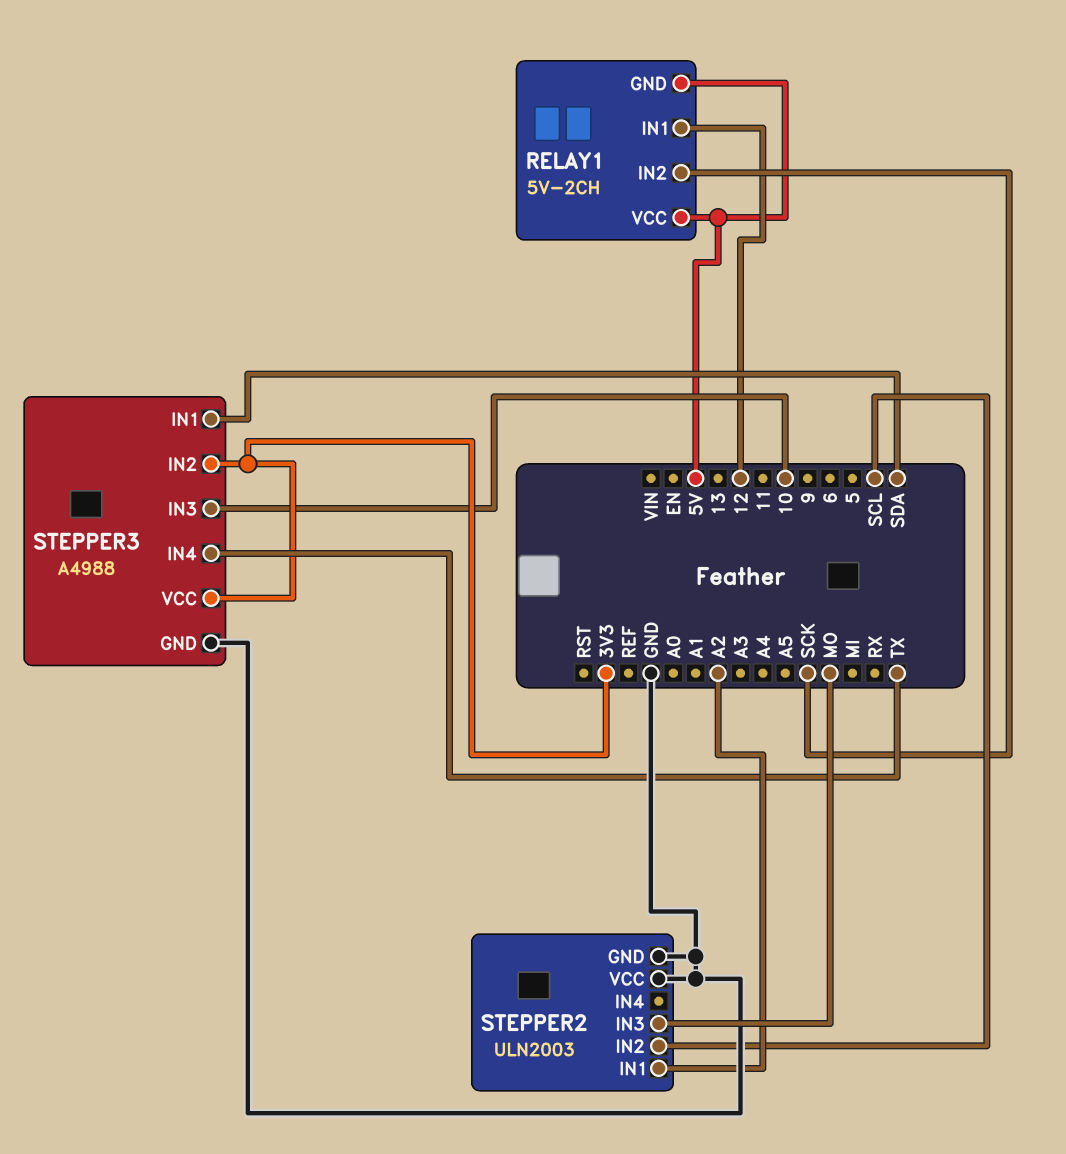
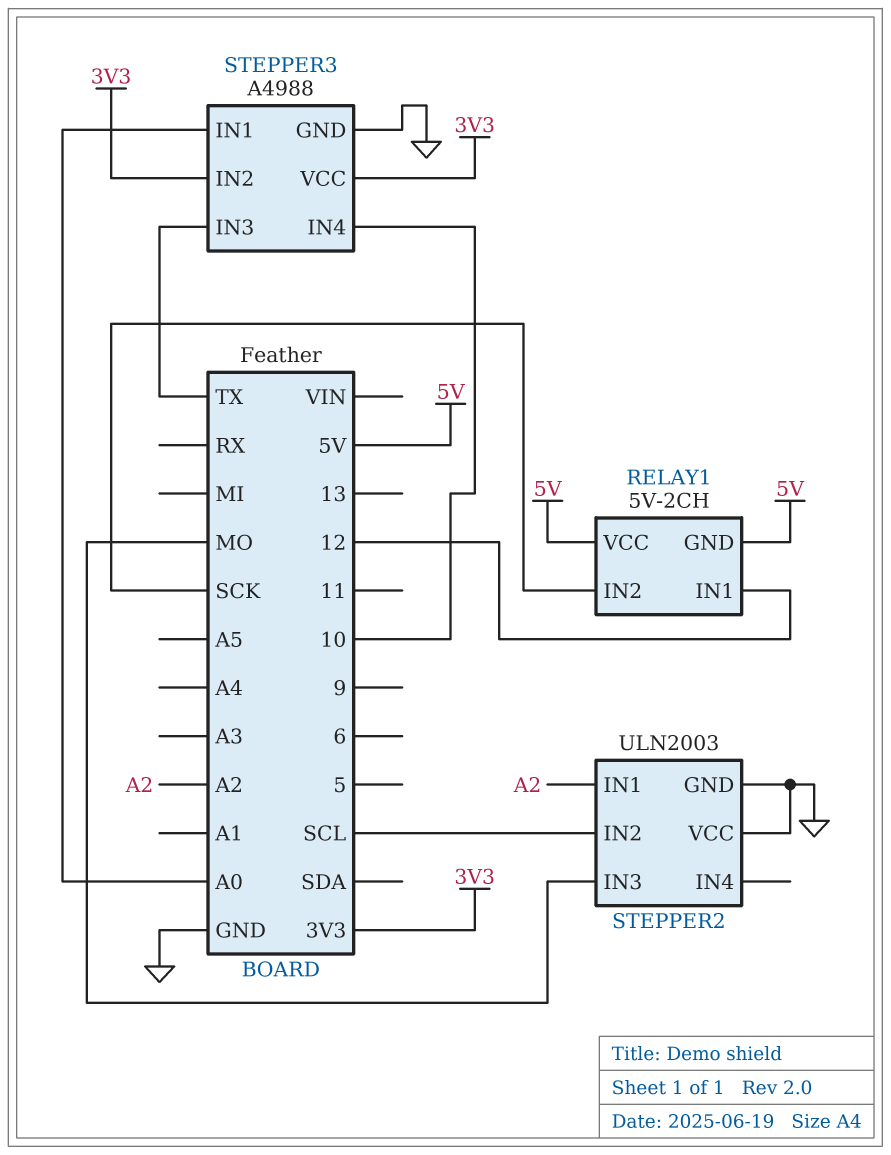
STEPPER3 pin IN1: SDA -> A0
STEPPER3 pin IN3: 10 -> TX
STEPPER3 pin IN4: TX -> 10

